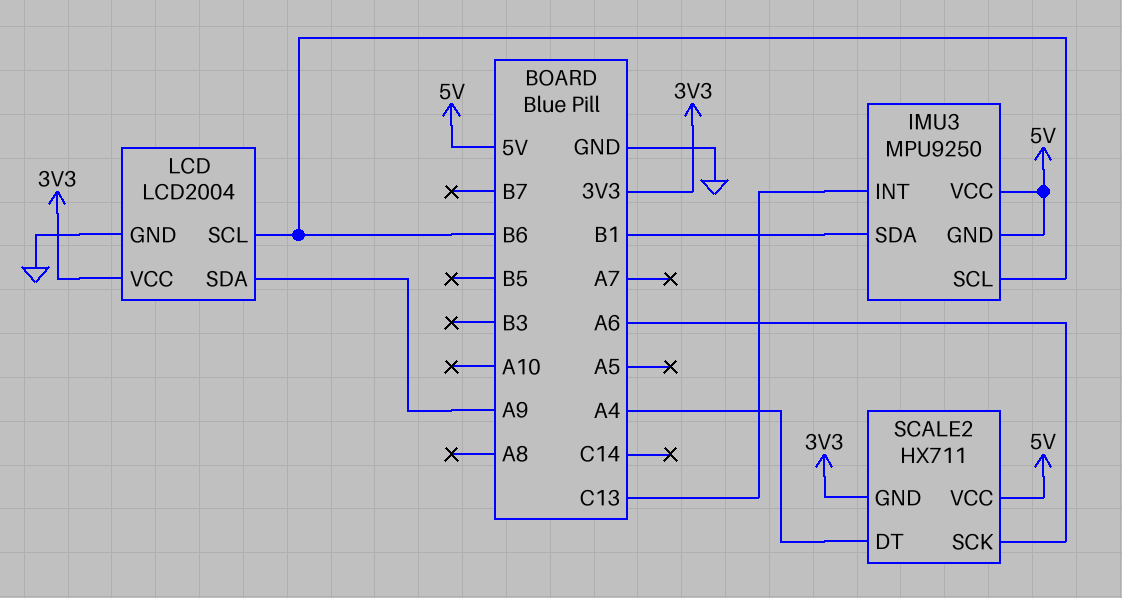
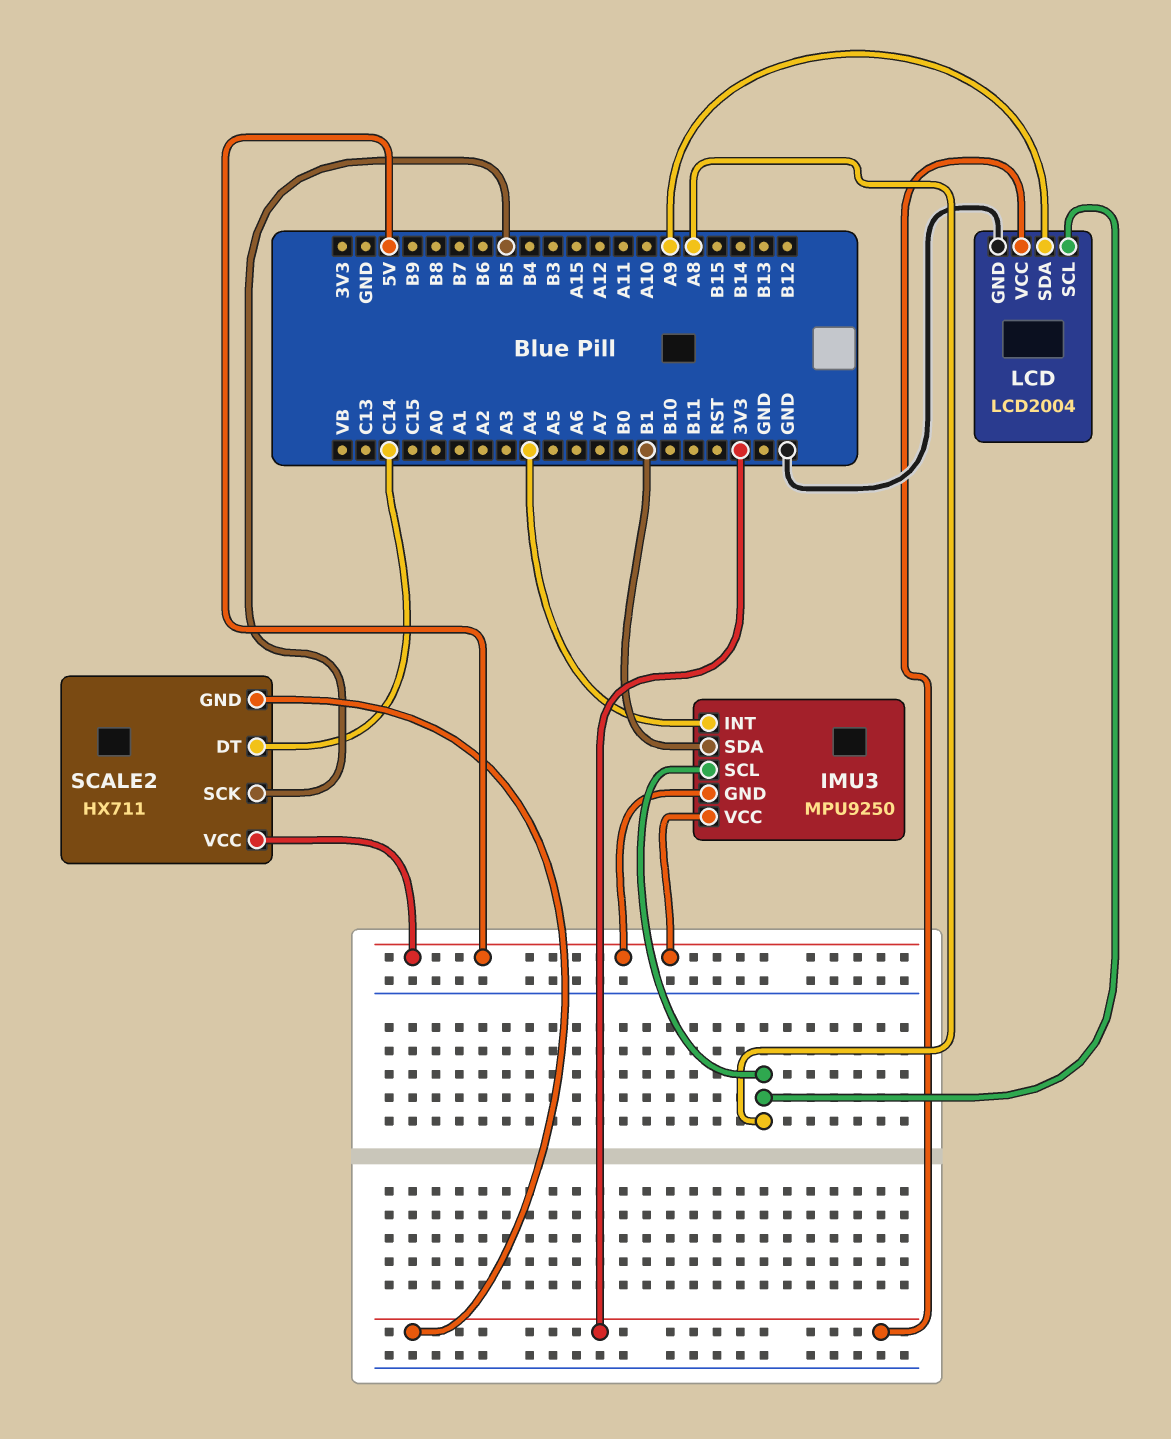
IMU3 pin INT: C13 -> A4
IMU3 pin SCL: B6 -> A8
LCD pin SCL: B6 -> A8
SCALE2 pin DT: A4 -> C14
SCALE2 pin SCK: A6 -> B5

